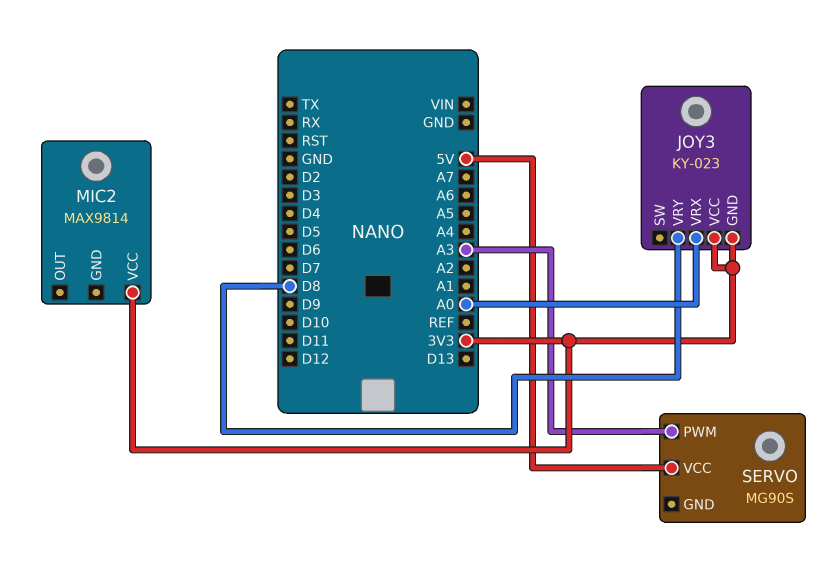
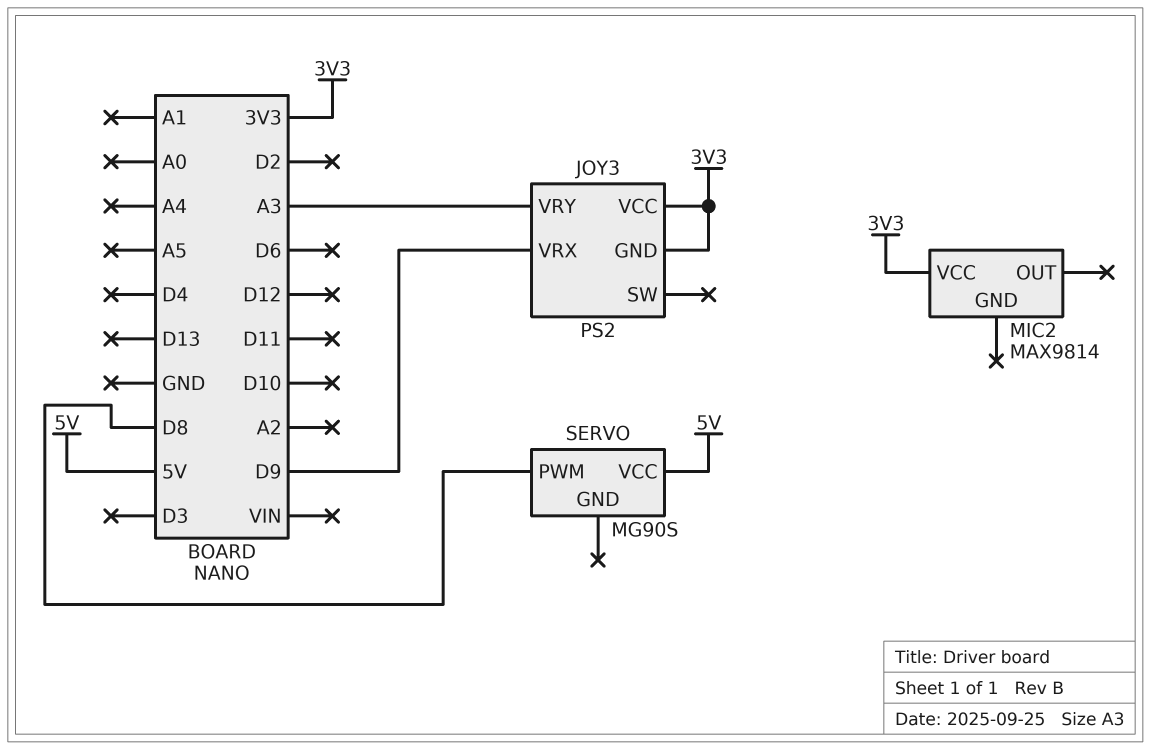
JOY3: KY-023 -> PS2
JOY3 pin VRX: A0 -> D9
JOY3 pin VRY: D8 -> A3
SERVO pin PWM: A3 -> D8

